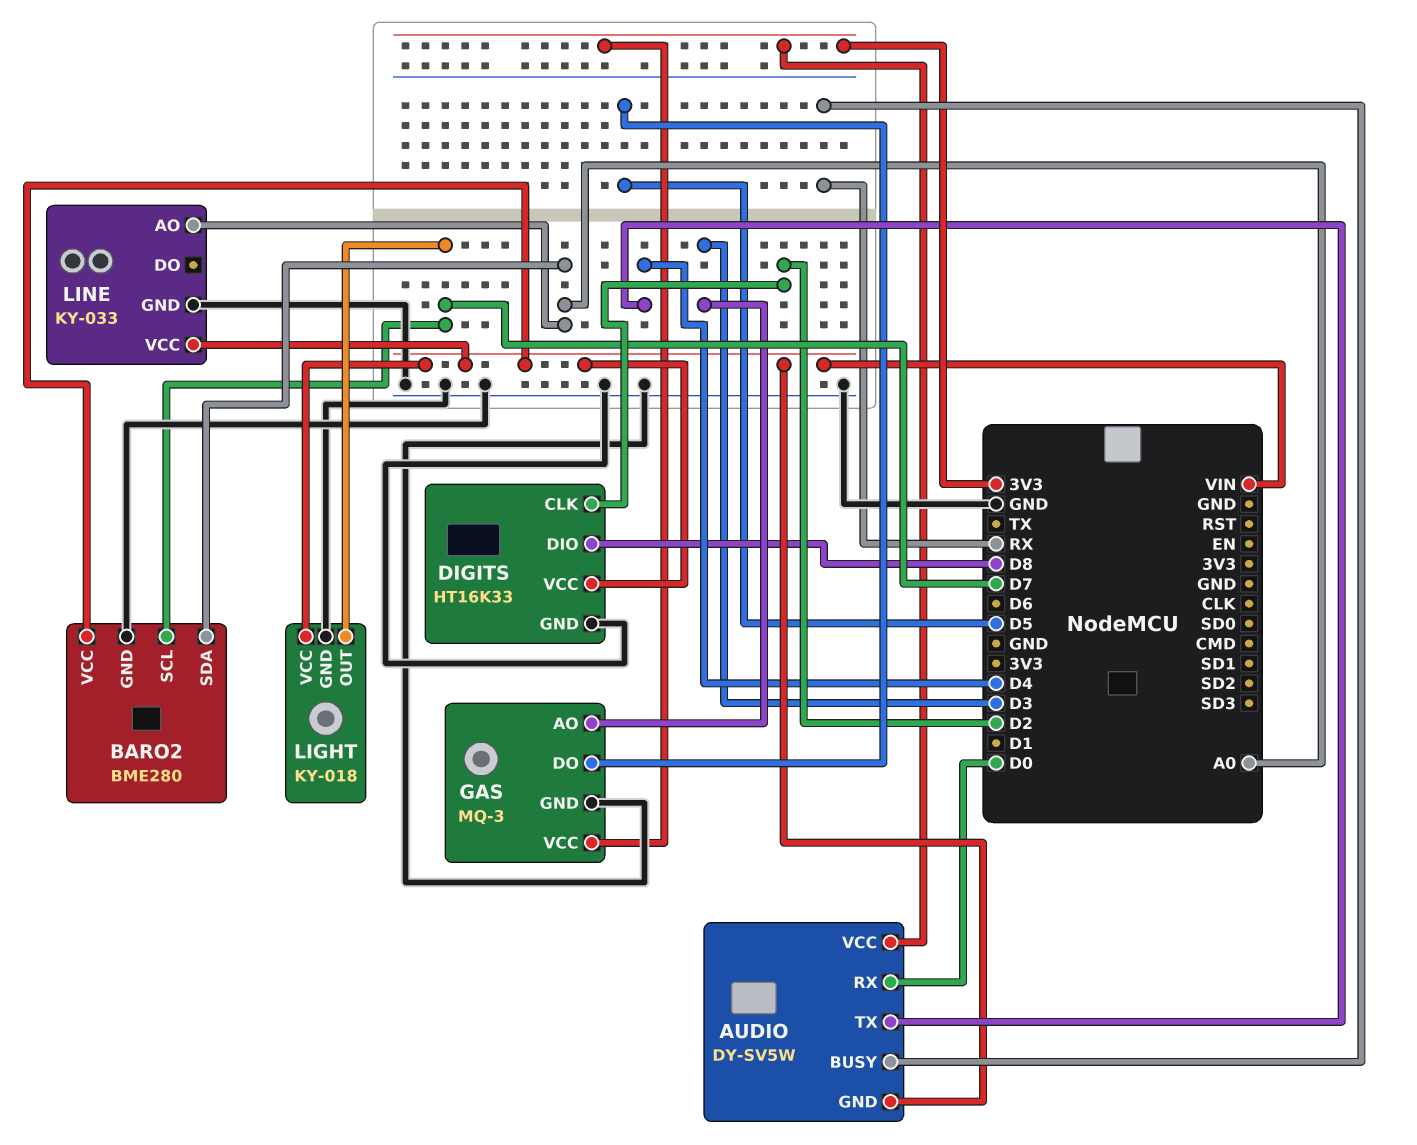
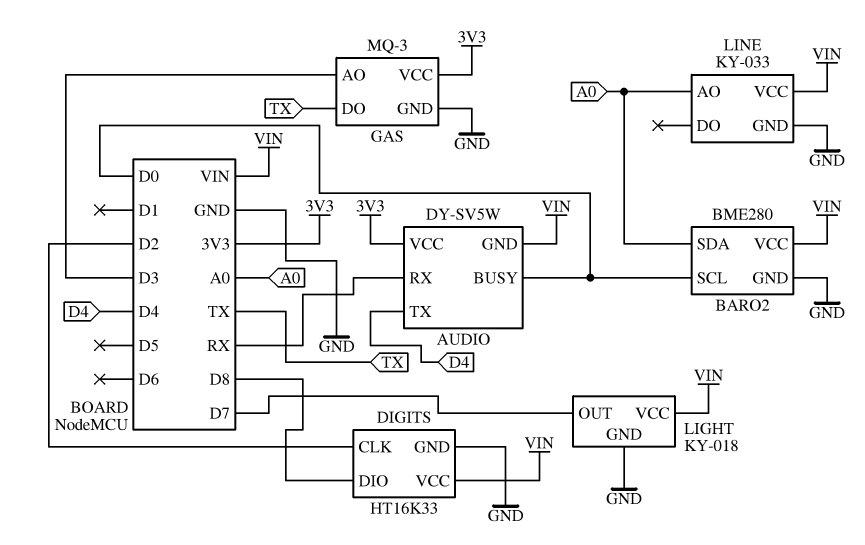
AUDIO pin BUSY: RX -> D0
AUDIO pin RX: D0 -> RX
BARO2 pin SCL: D7 -> D0
GAS pin DO: D5 -> TX

